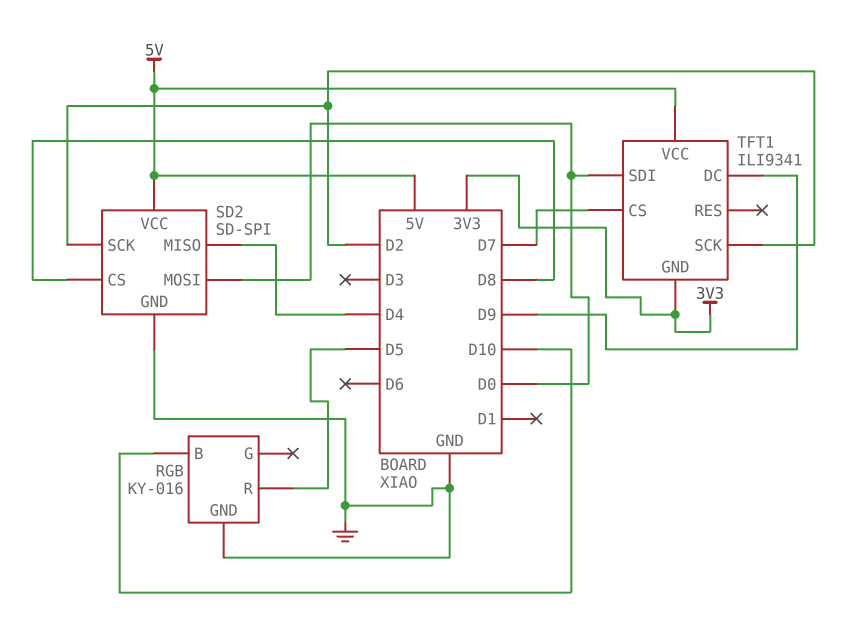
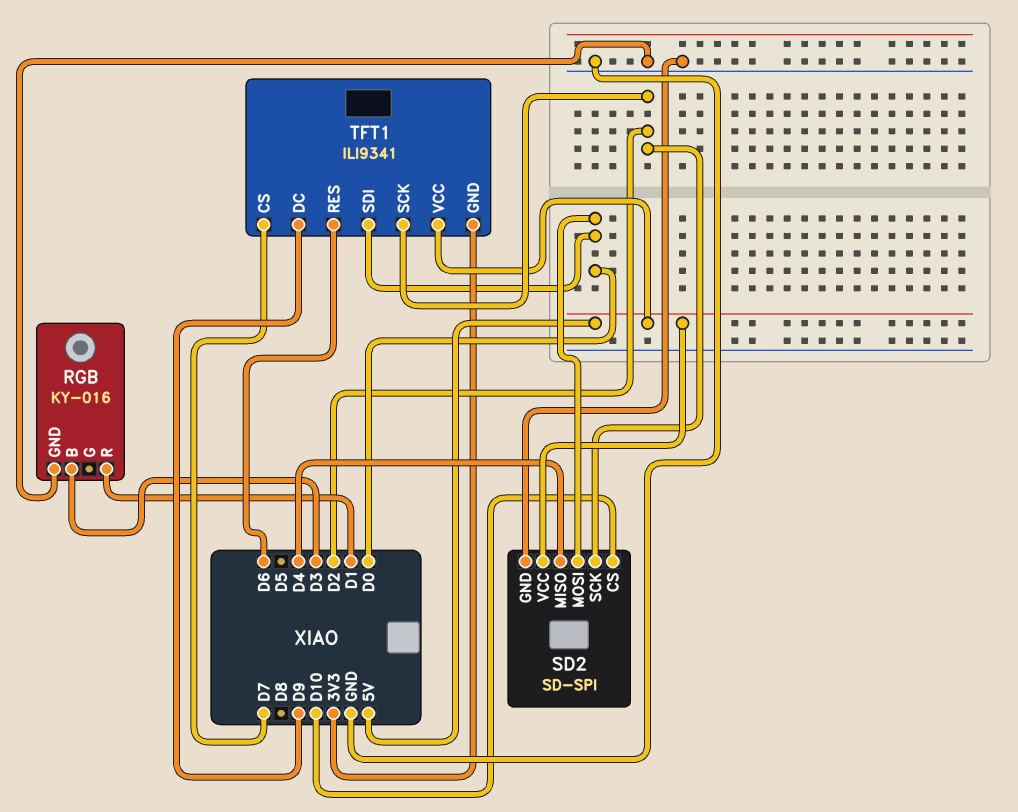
RGB pin B: D10 -> D3
RGB pin R: D5 -> D1
SD2 pin CS: D8 -> D10
TFT1 pin RES: none -> D6

